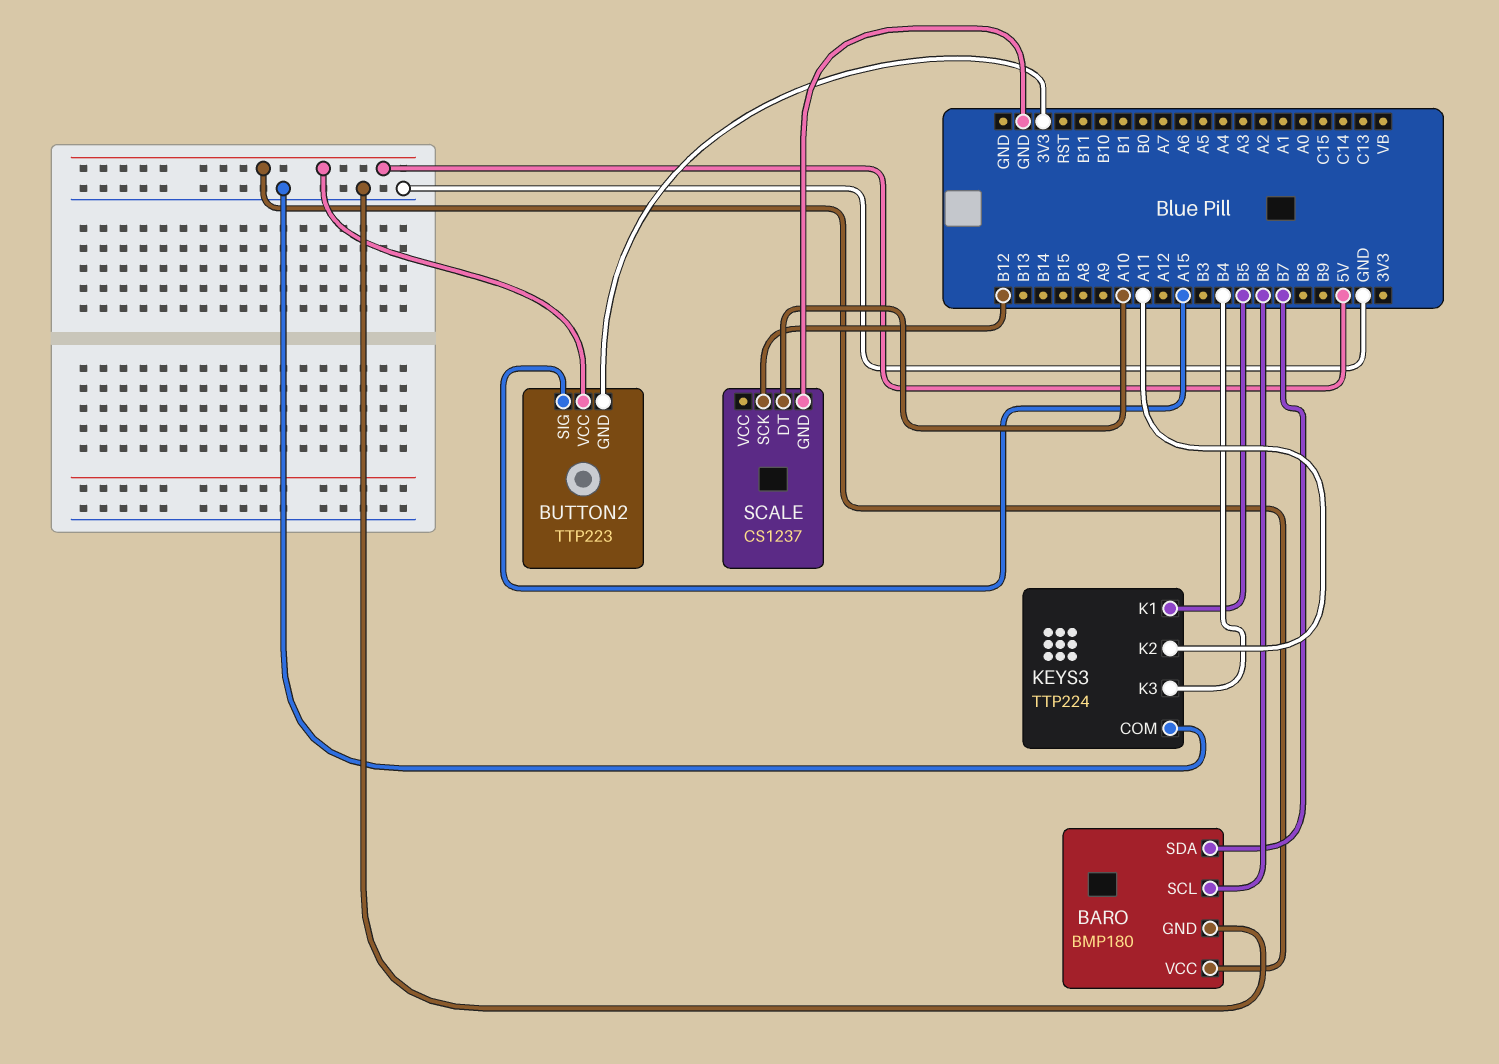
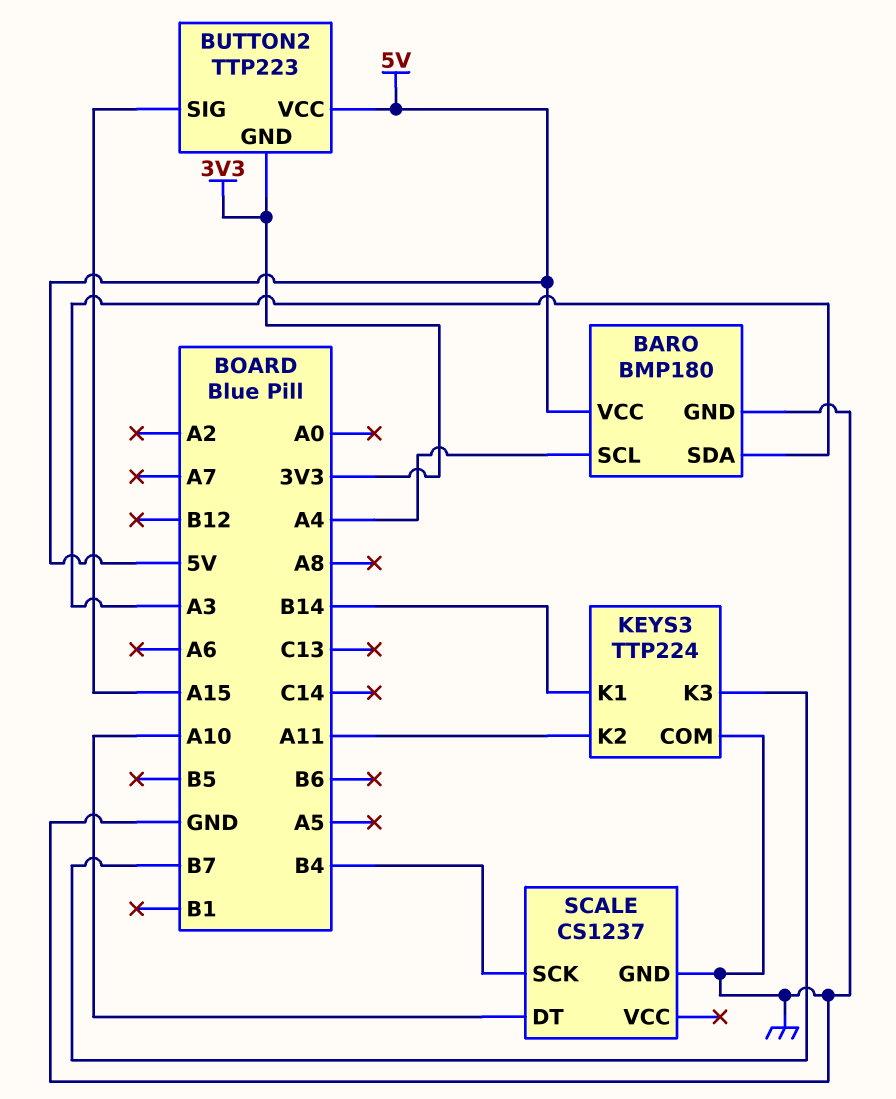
BARO pin SCL: B6 -> A4
BARO pin SDA: B7 -> A3
KEYS3 pin K1: B5 -> B14
KEYS3 pin K3: B4 -> B7
SCALE pin SCK: B12 -> B4

